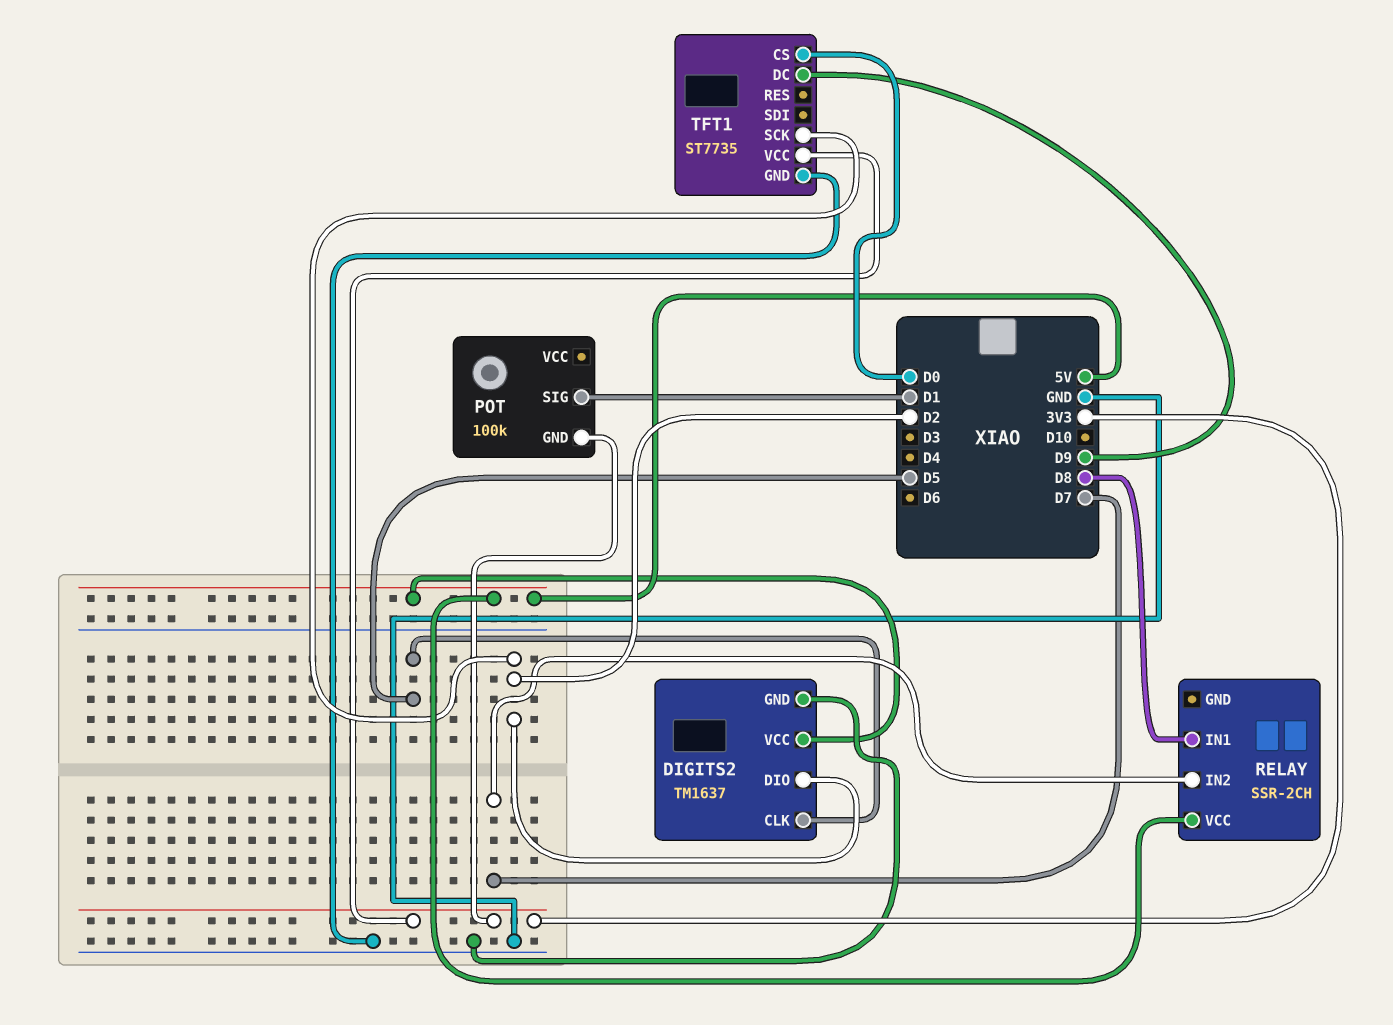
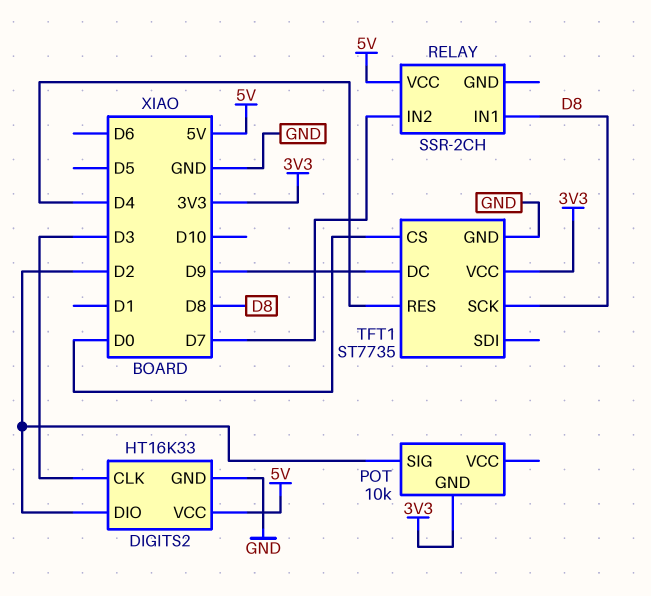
DIGITS2: TM1637 -> HT16K33
DIGITS2 pin CLK: D5 -> D3
POT: 100k -> 10k
POT pin SIG: D1 -> D2
TFT1 pin RES: none -> D4
TFT1 pin SCK: D2 -> D8

